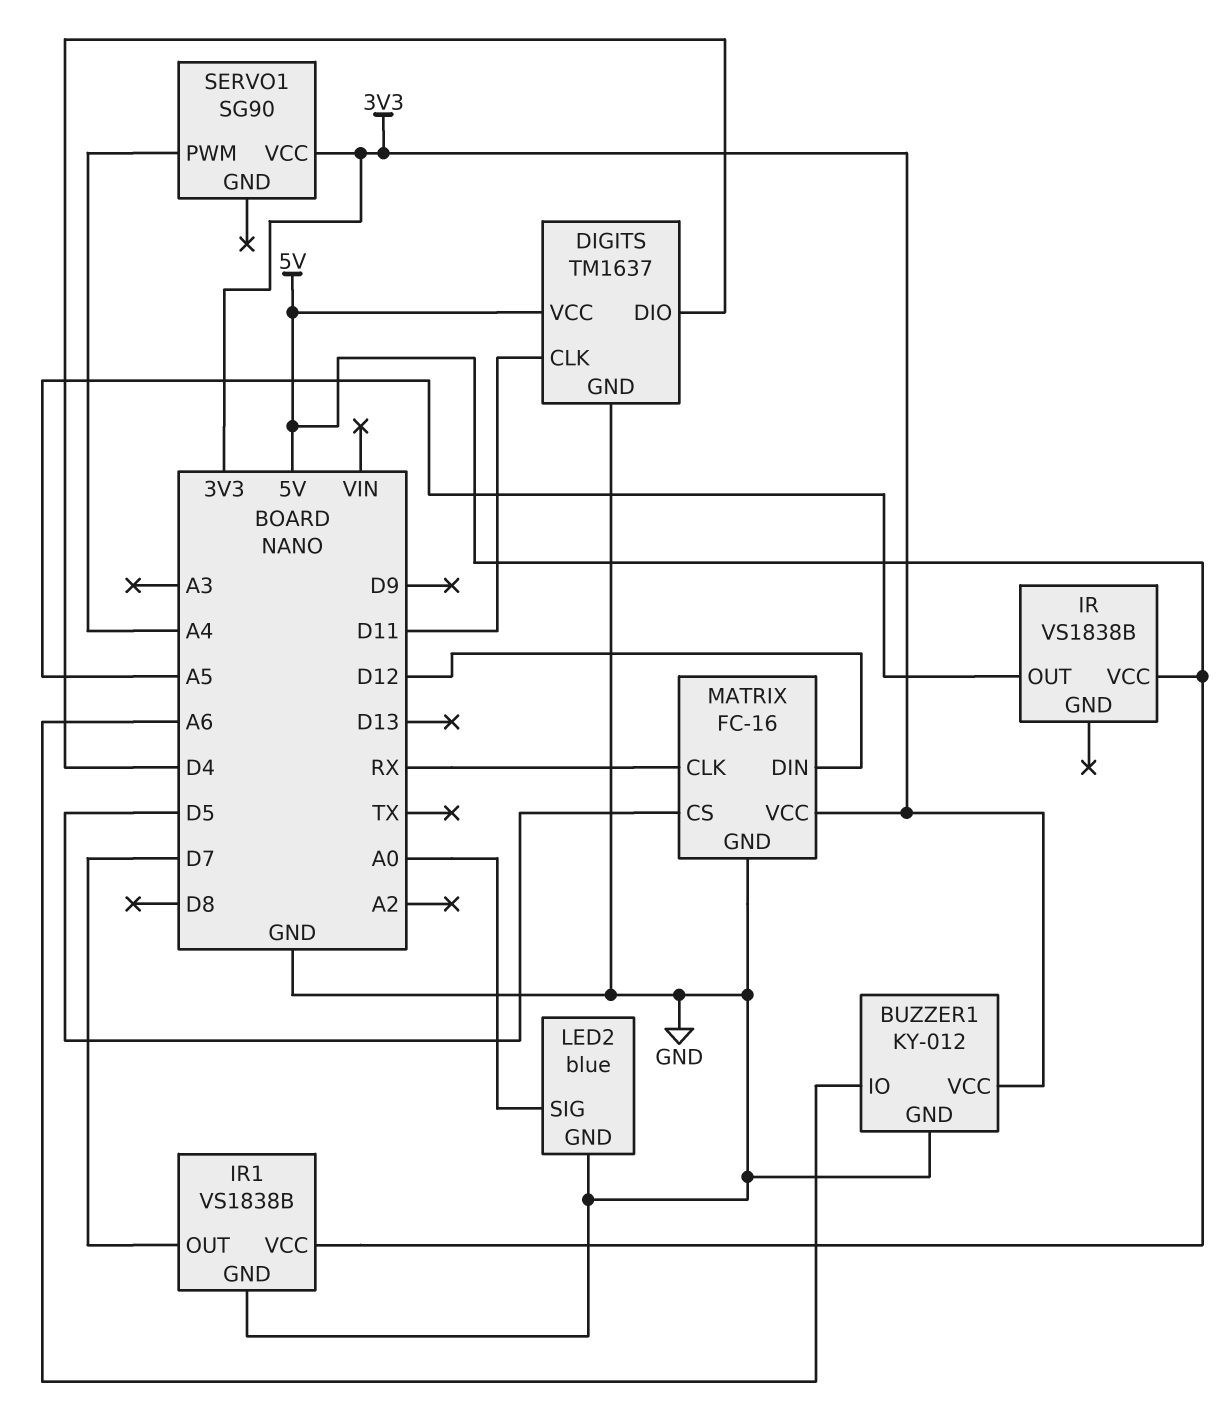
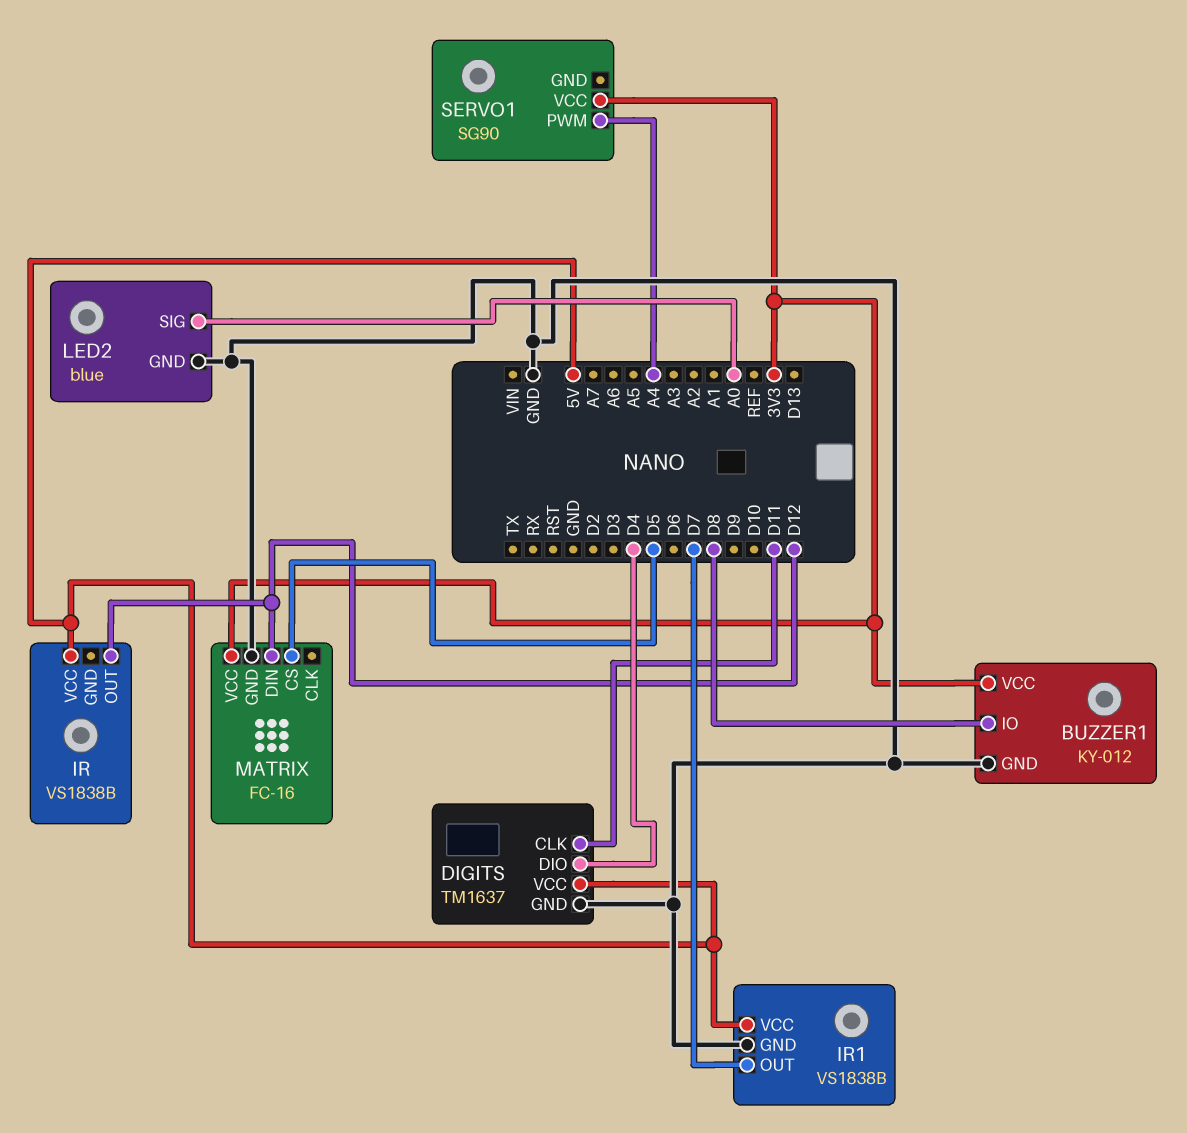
BUZZER1 pin IO: A6 -> D8
IR pin OUT: A5 -> D12
MATRIX pin CLK: RX -> none

